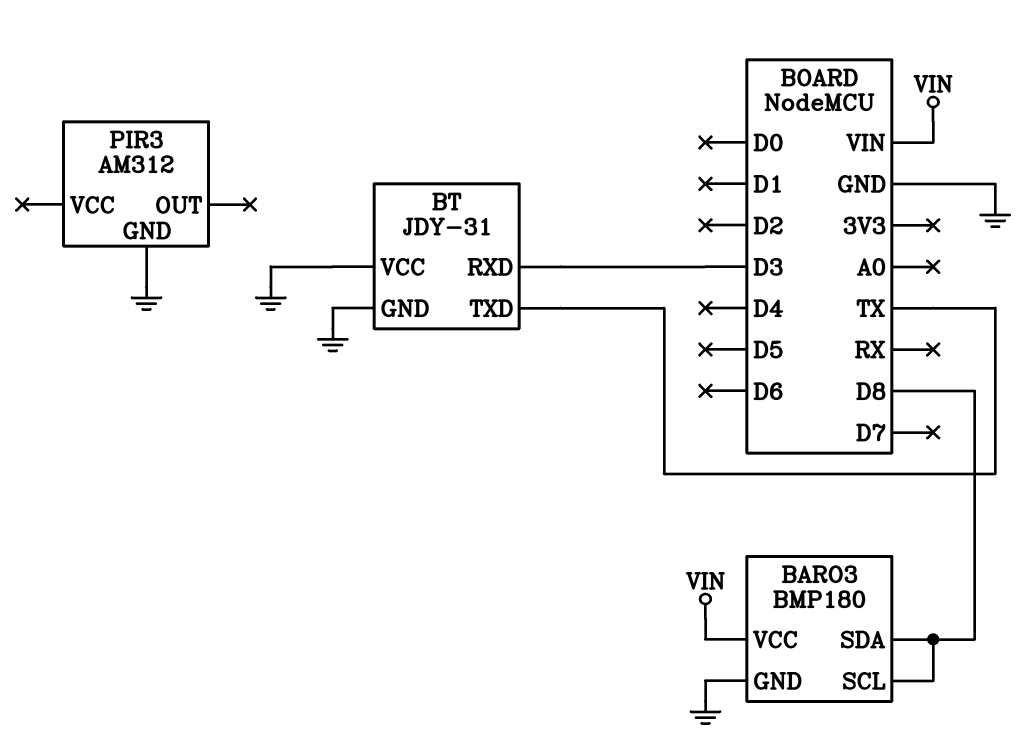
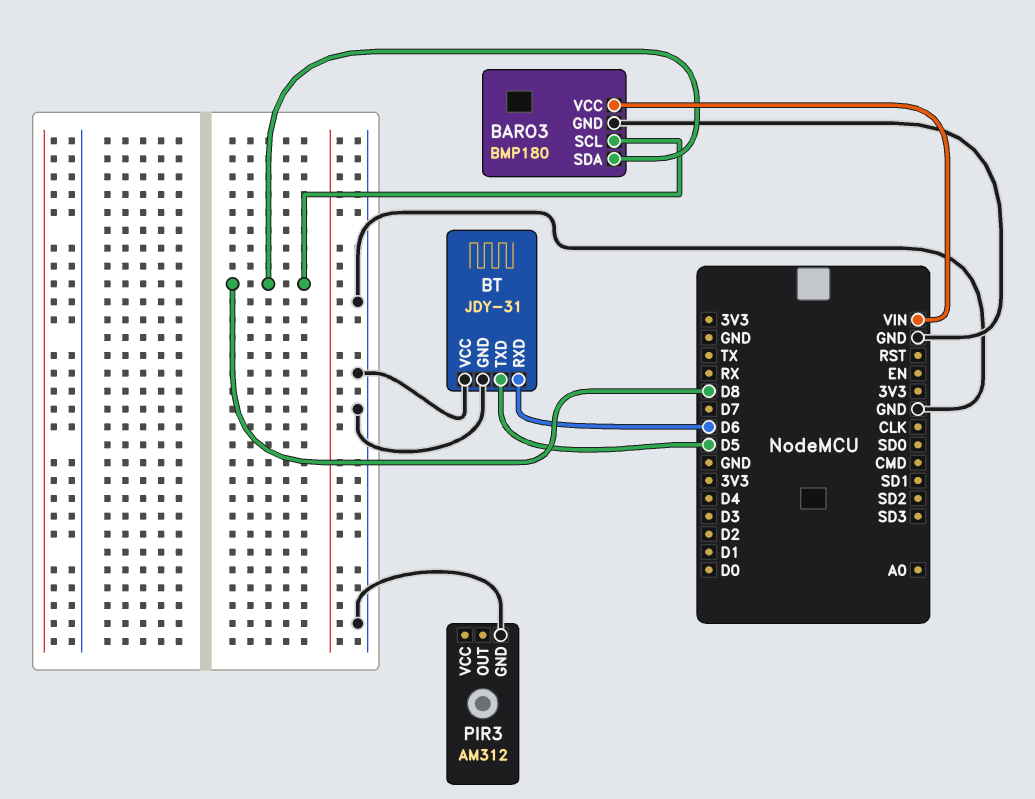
BT pin RXD: D3 -> D6
BT pin TXD: TX -> D5

